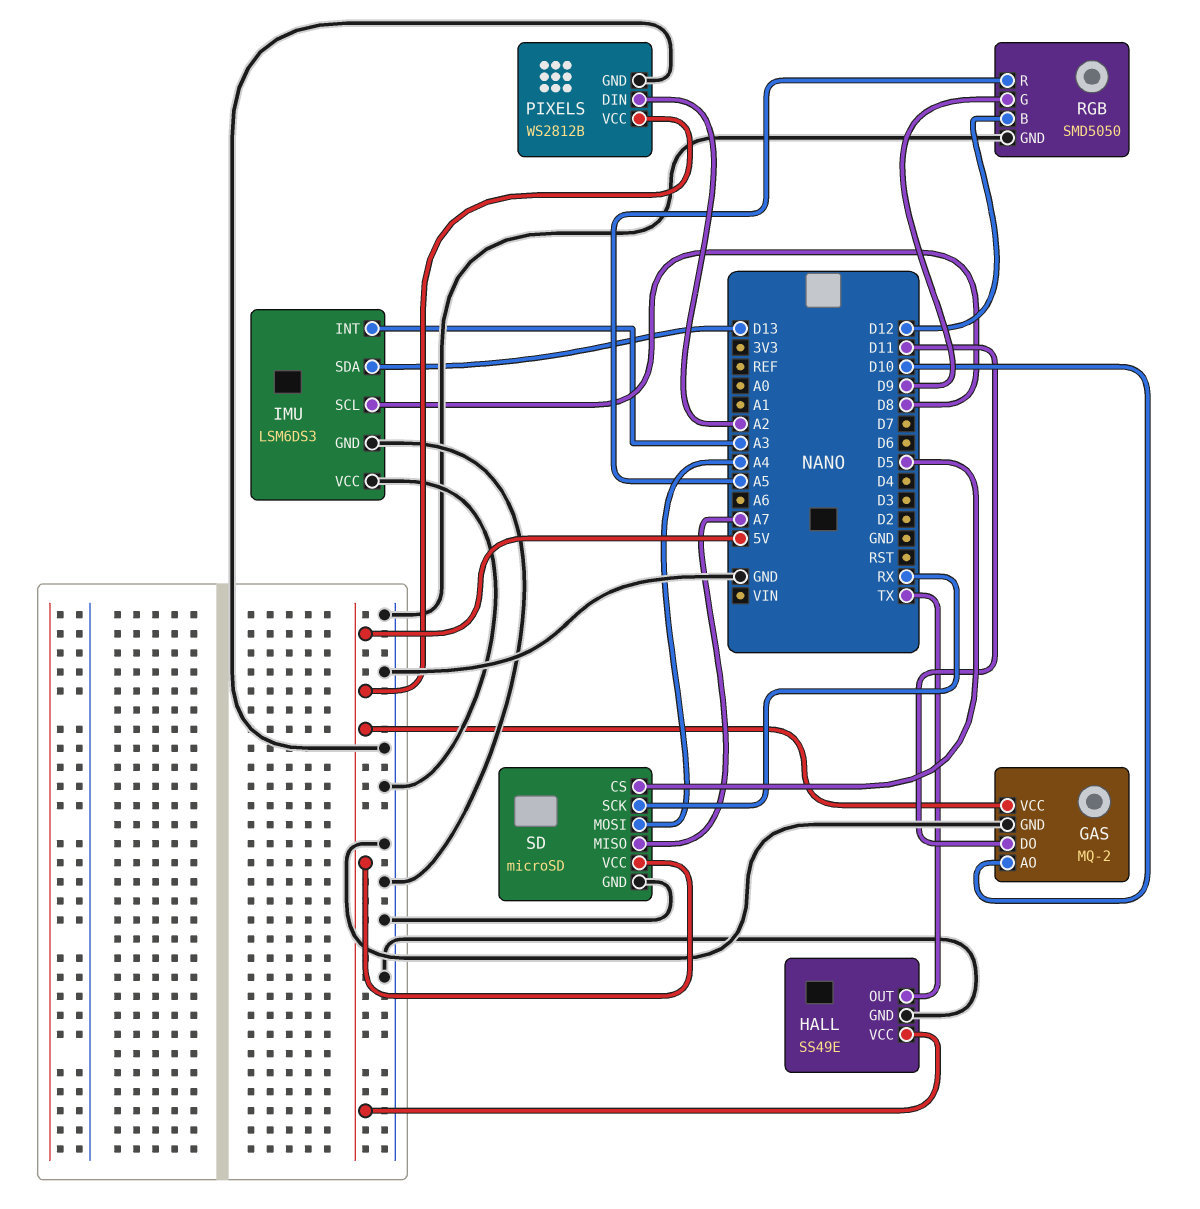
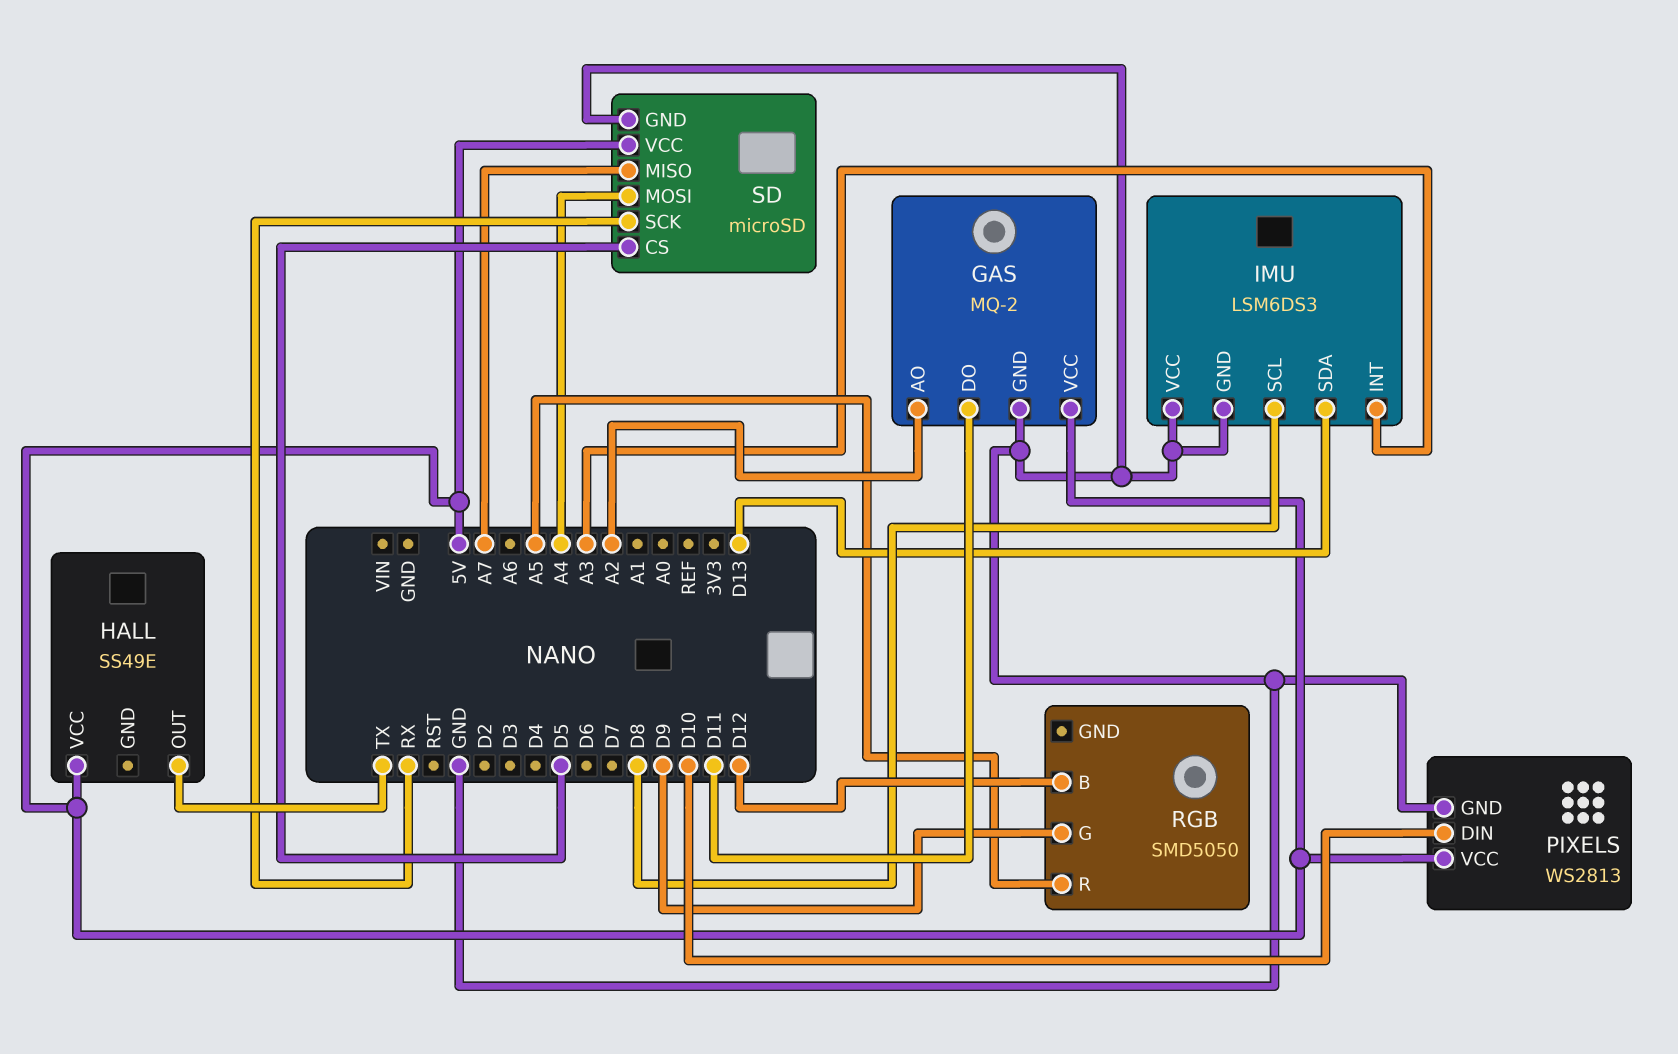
GAS pin AO: D10 -> A2
HALL pin GND: GND -> none
PIXELS: WS2812B -> WS2813
PIXELS pin DIN: A2 -> D10
RGB pin GND: GND -> none

